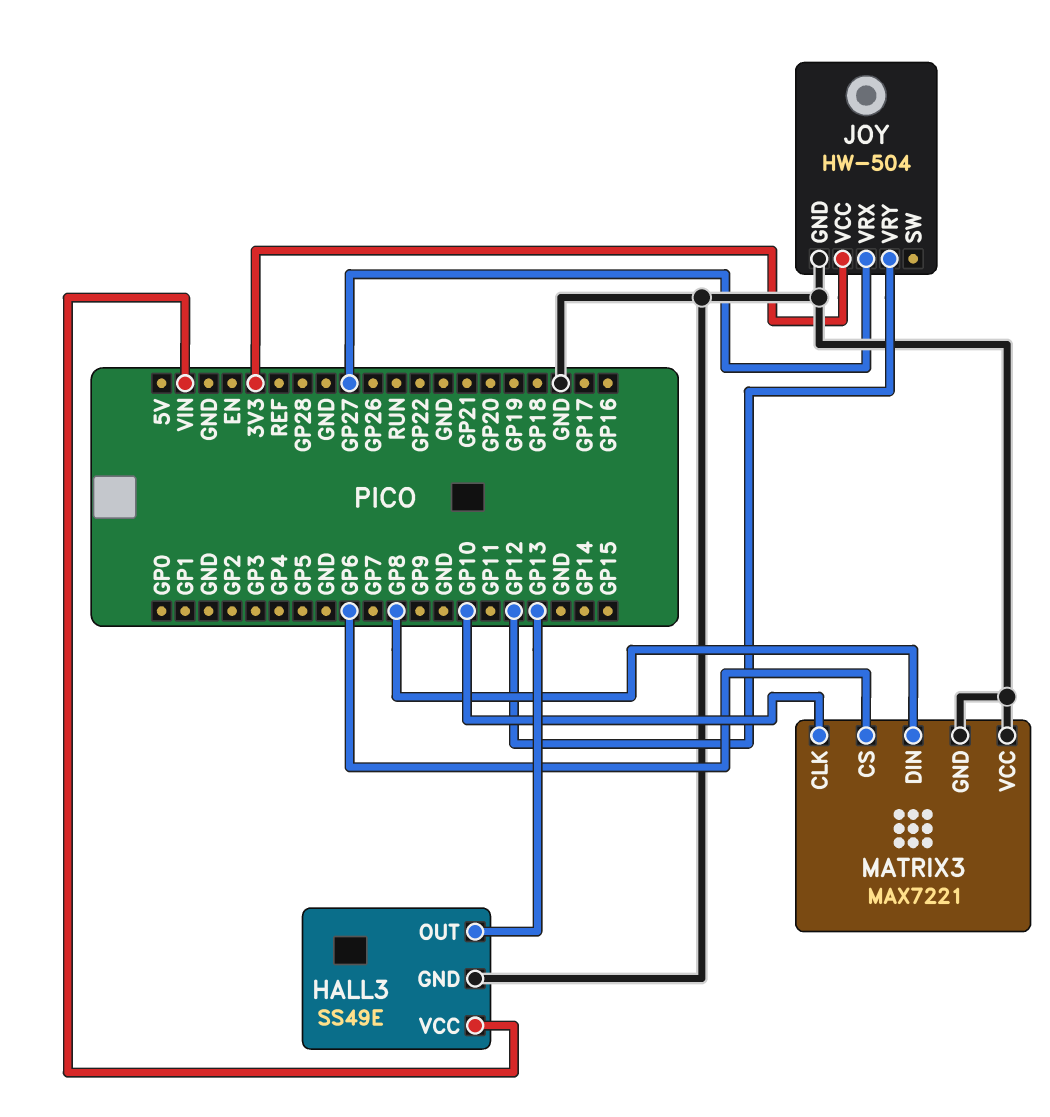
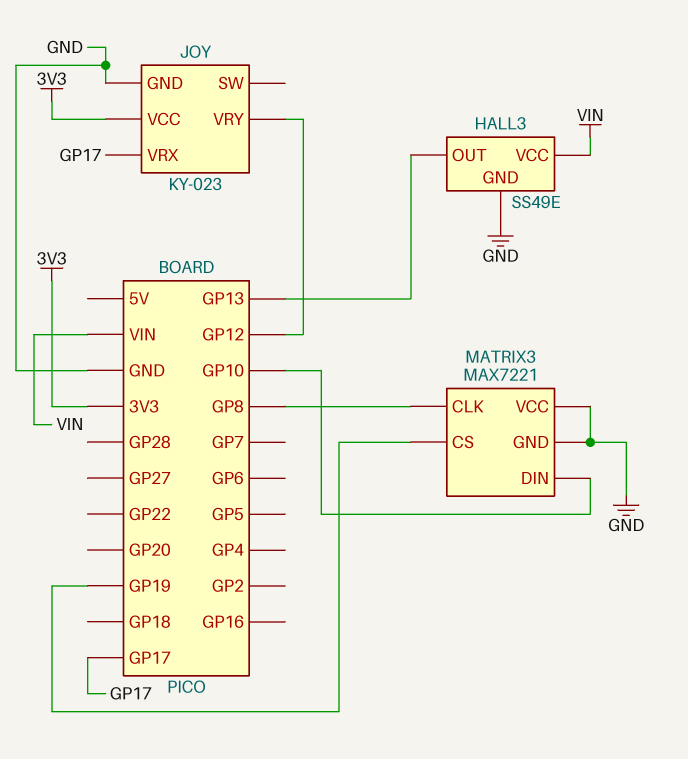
JOY: HW-504 -> KY-023
JOY pin VRX: GP27 -> GP17
MATRIX3 pin CLK: GP10 -> GP8
MATRIX3 pin CS: GP6 -> GP19
MATRIX3 pin DIN: GP8 -> GP10

